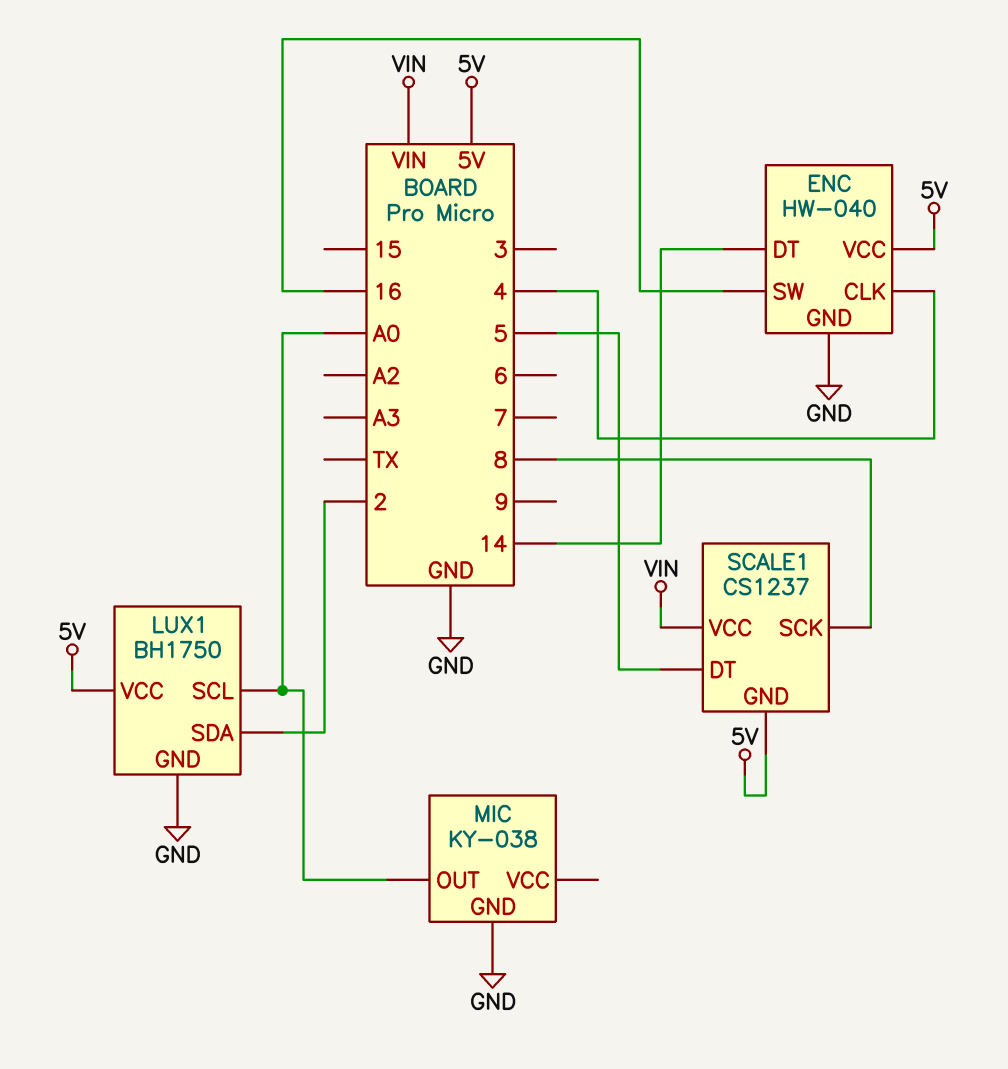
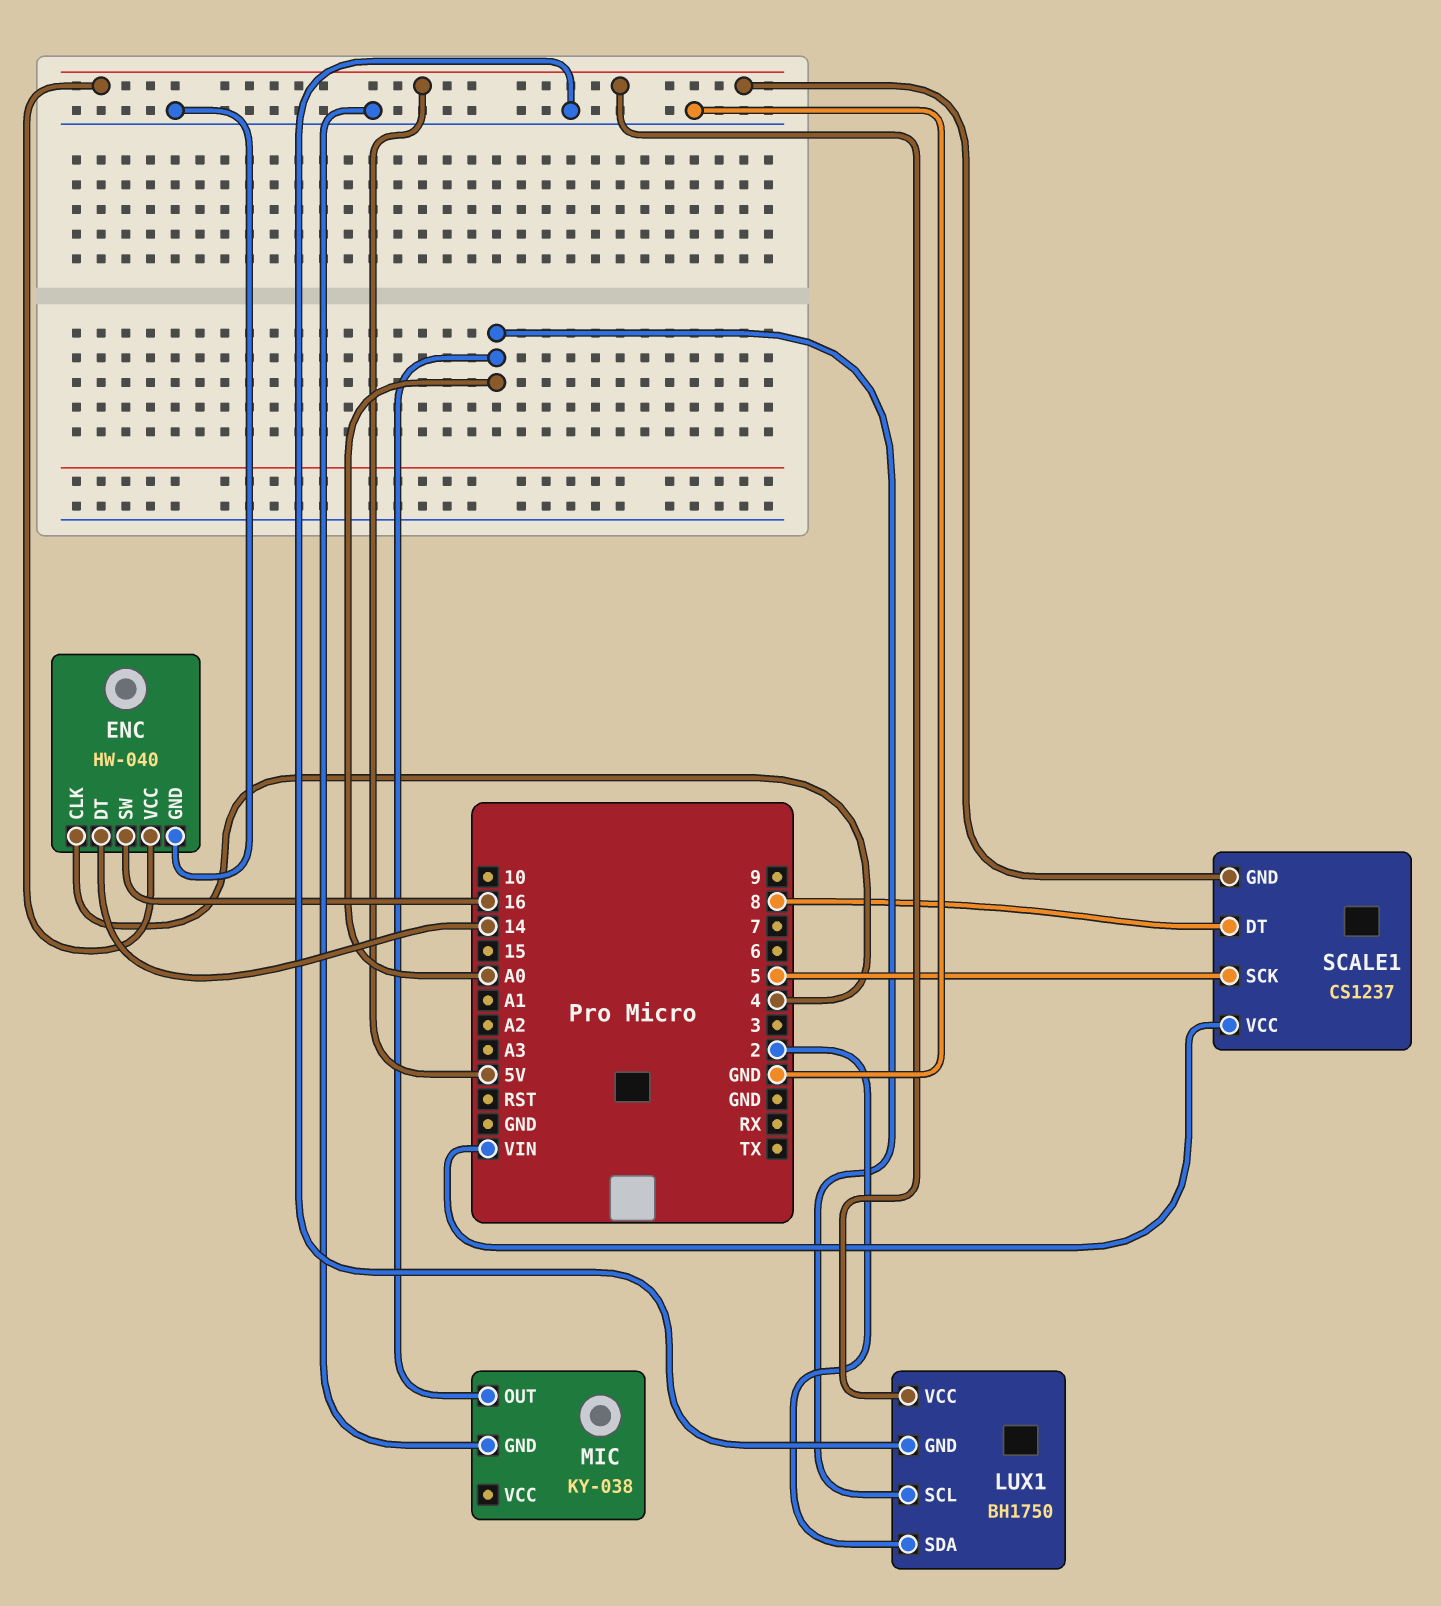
SCALE1 pin DT: 5 -> 8
SCALE1 pin SCK: 8 -> 5

